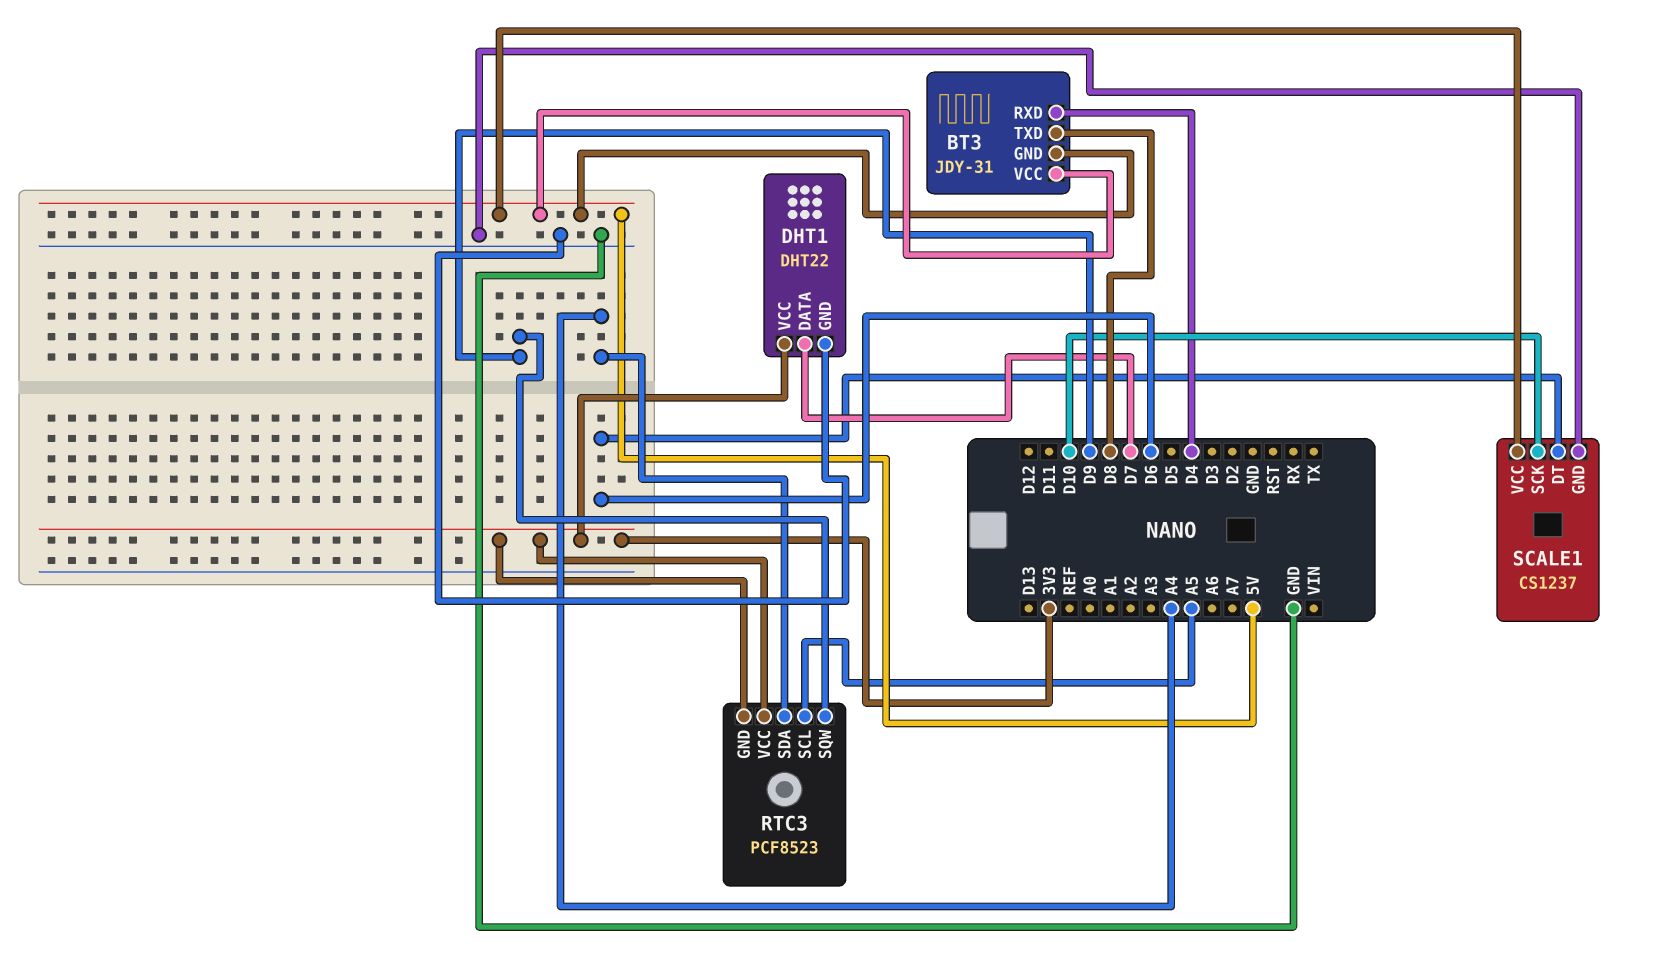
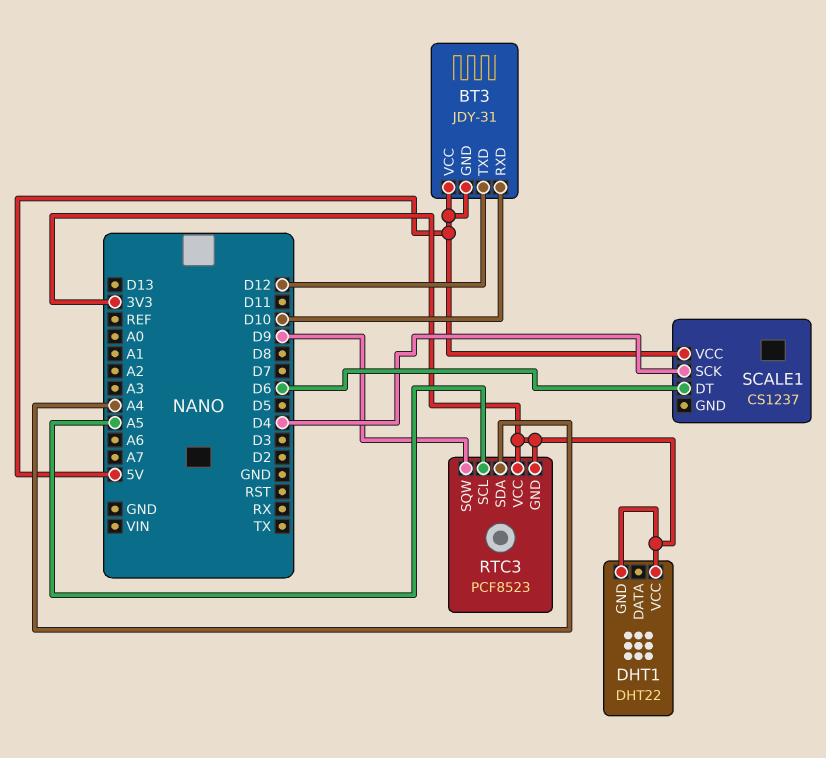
BT3 pin RXD: D4 -> D10
BT3 pin TXD: D8 -> D12
DHT1 pin DATA: D7 -> none
DHT1 pin GND: GND -> 3V3
SCALE1 pin GND: GND -> none
SCALE1 pin SCK: D10 -> D4

